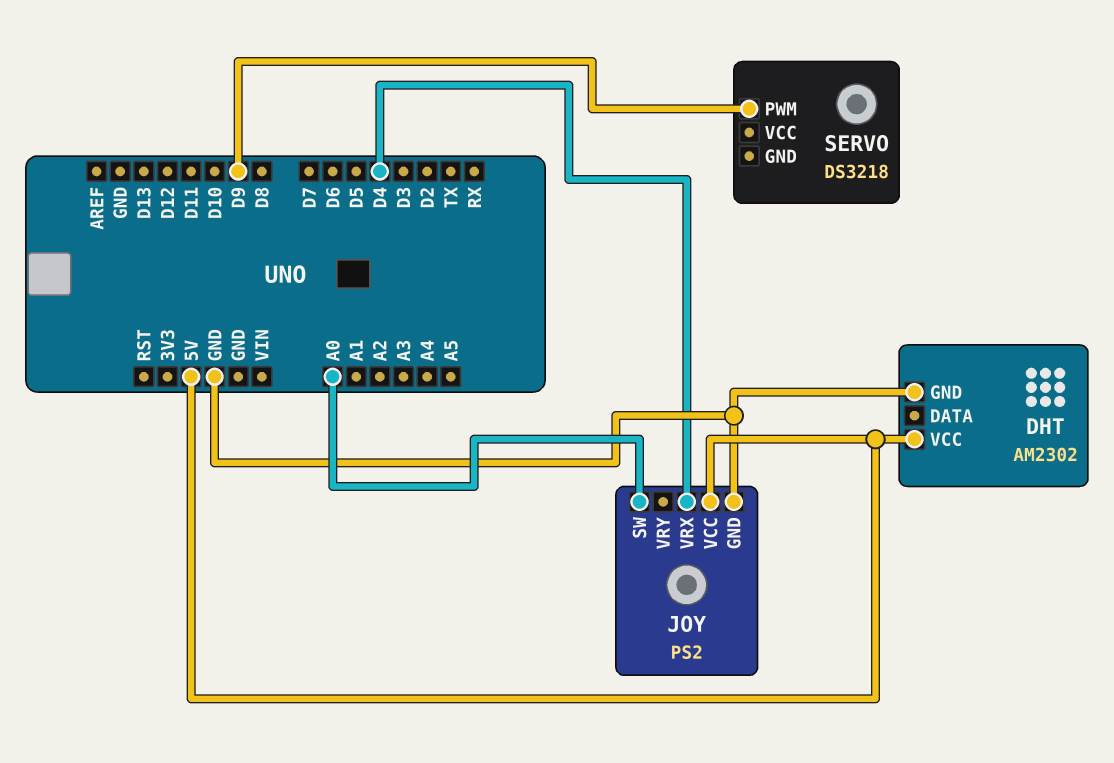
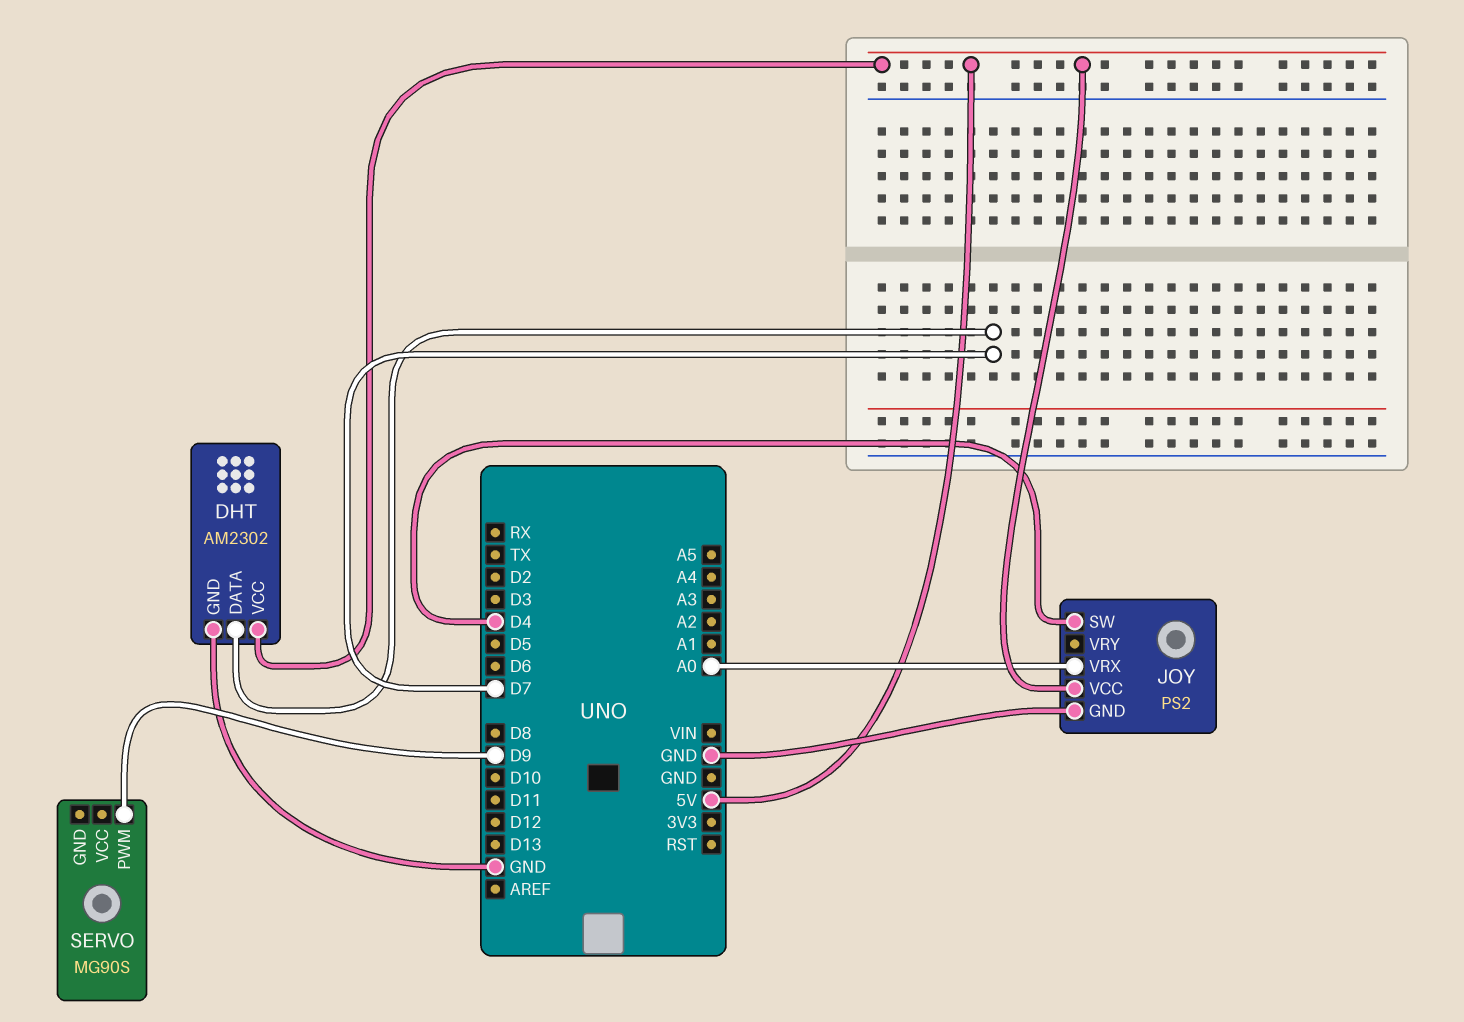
DHT pin DATA: none -> D7
JOY pin SW: A0 -> D4
JOY pin VRX: D4 -> A0
SERVO: DS3218 -> MG90S

